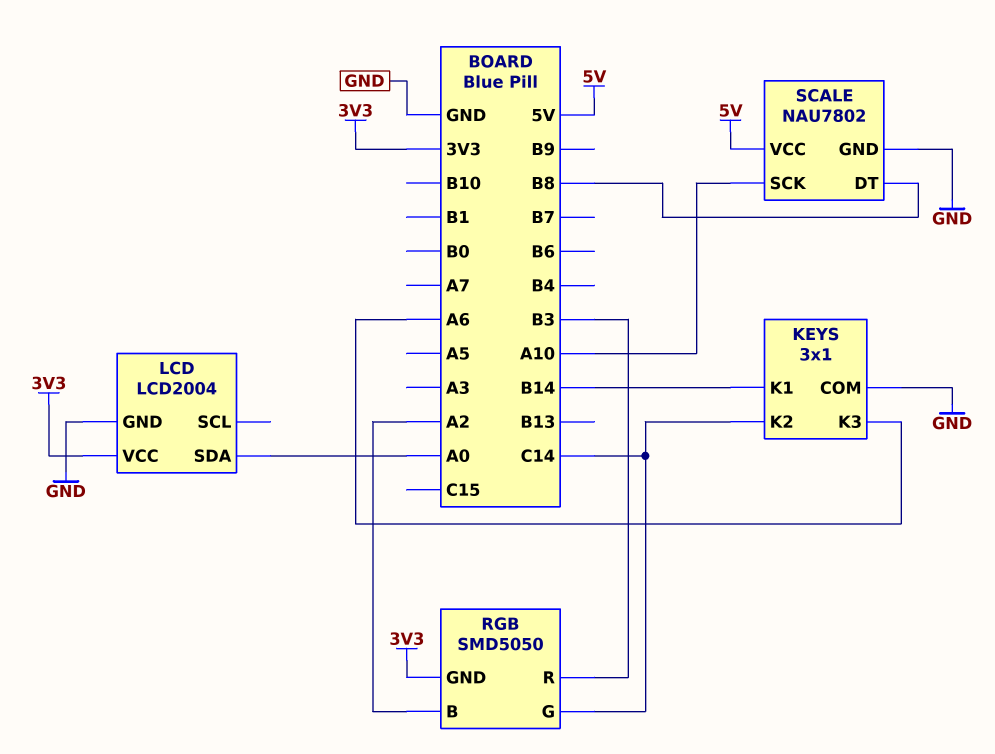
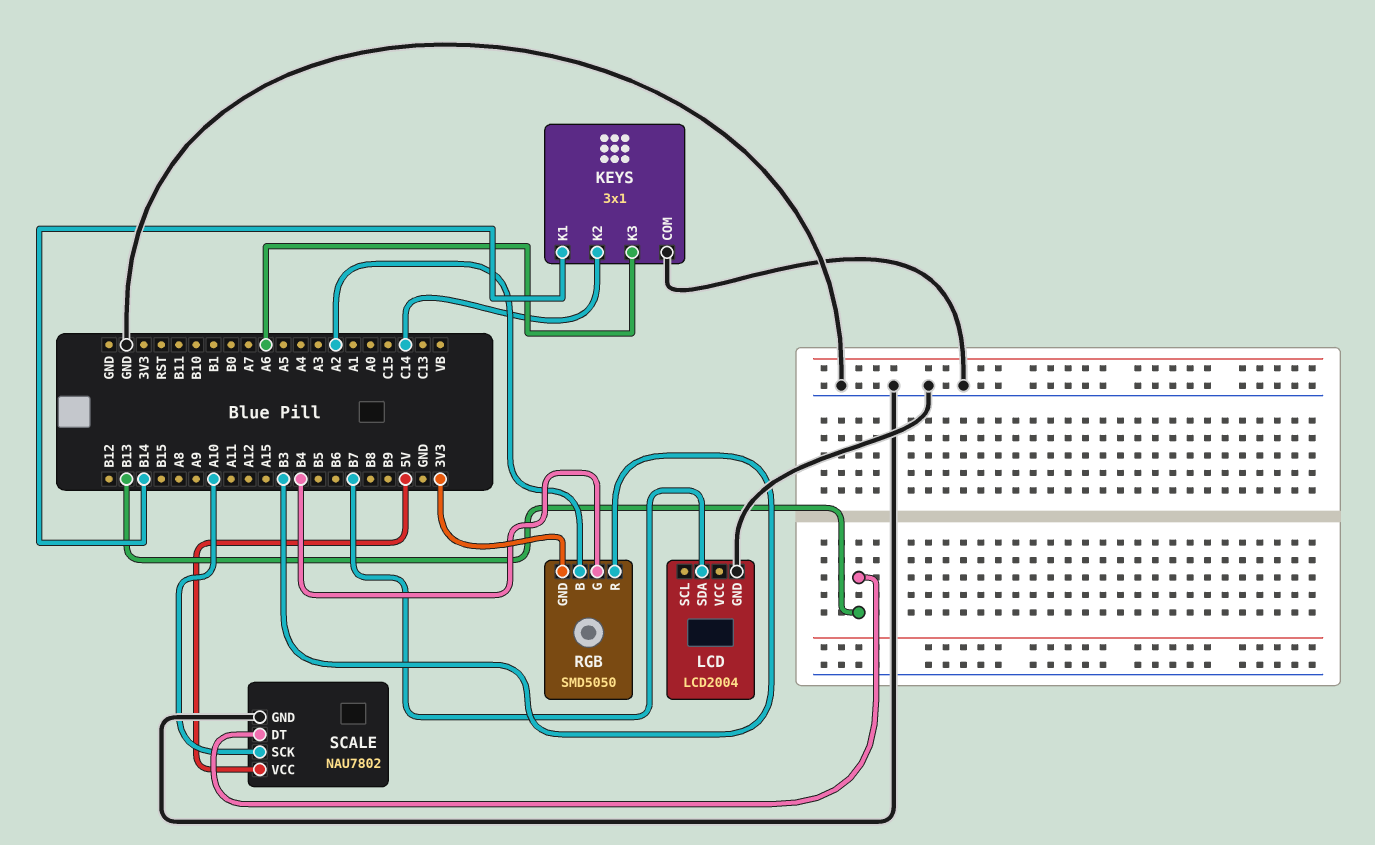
LCD pin SDA: A0 -> B7
LCD pin VCC: 3V3 -> none
RGB pin G: C14 -> B4
SCALE pin DT: B8 -> B13

